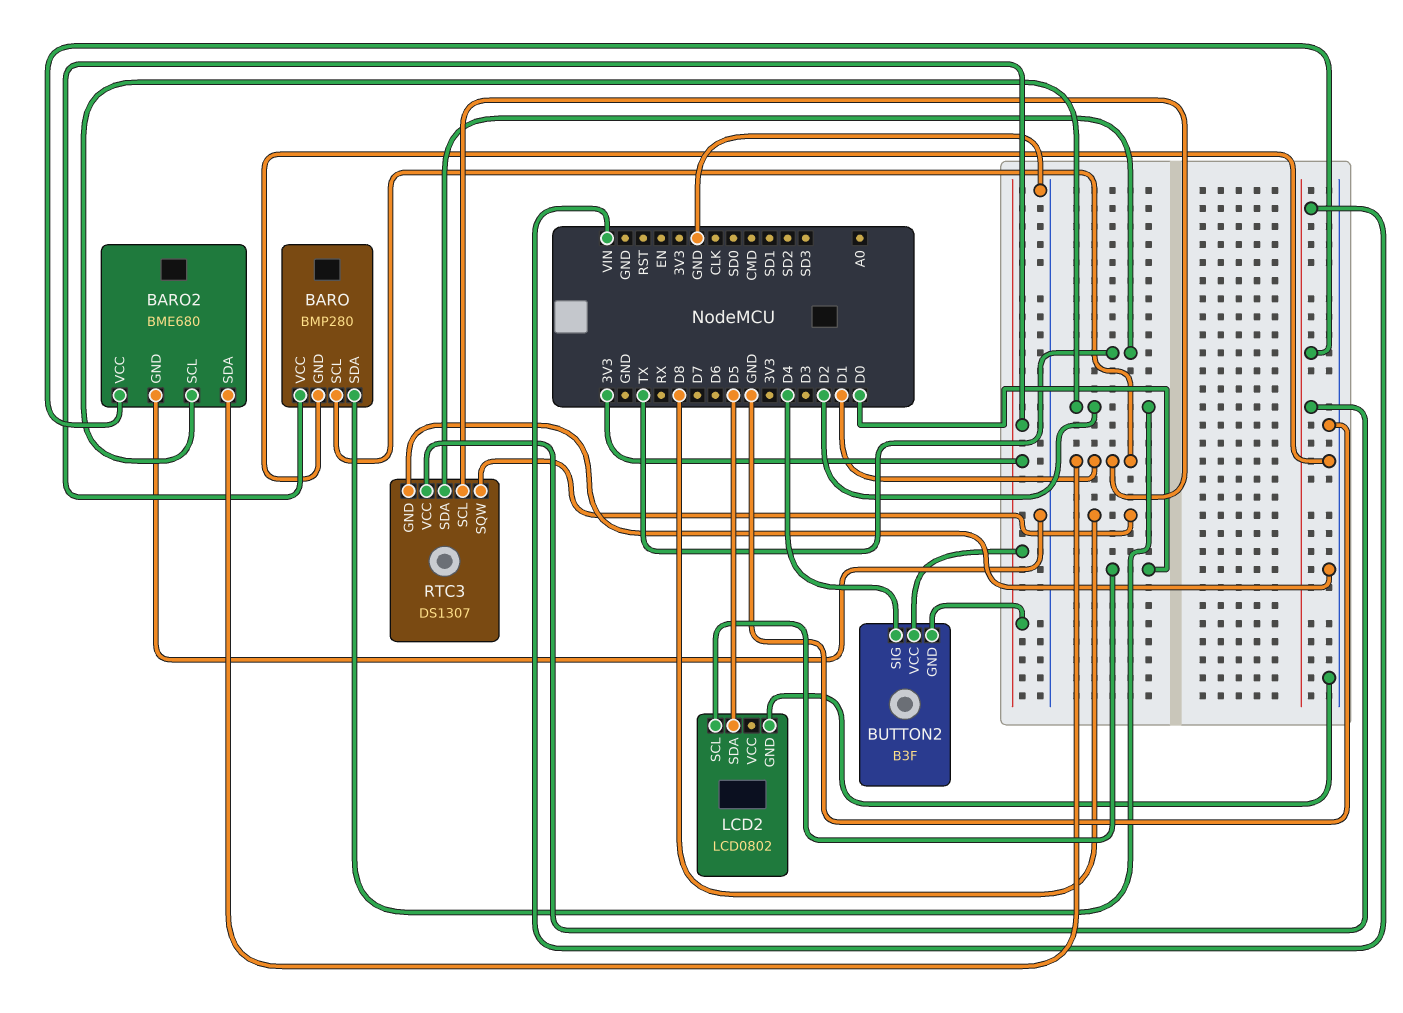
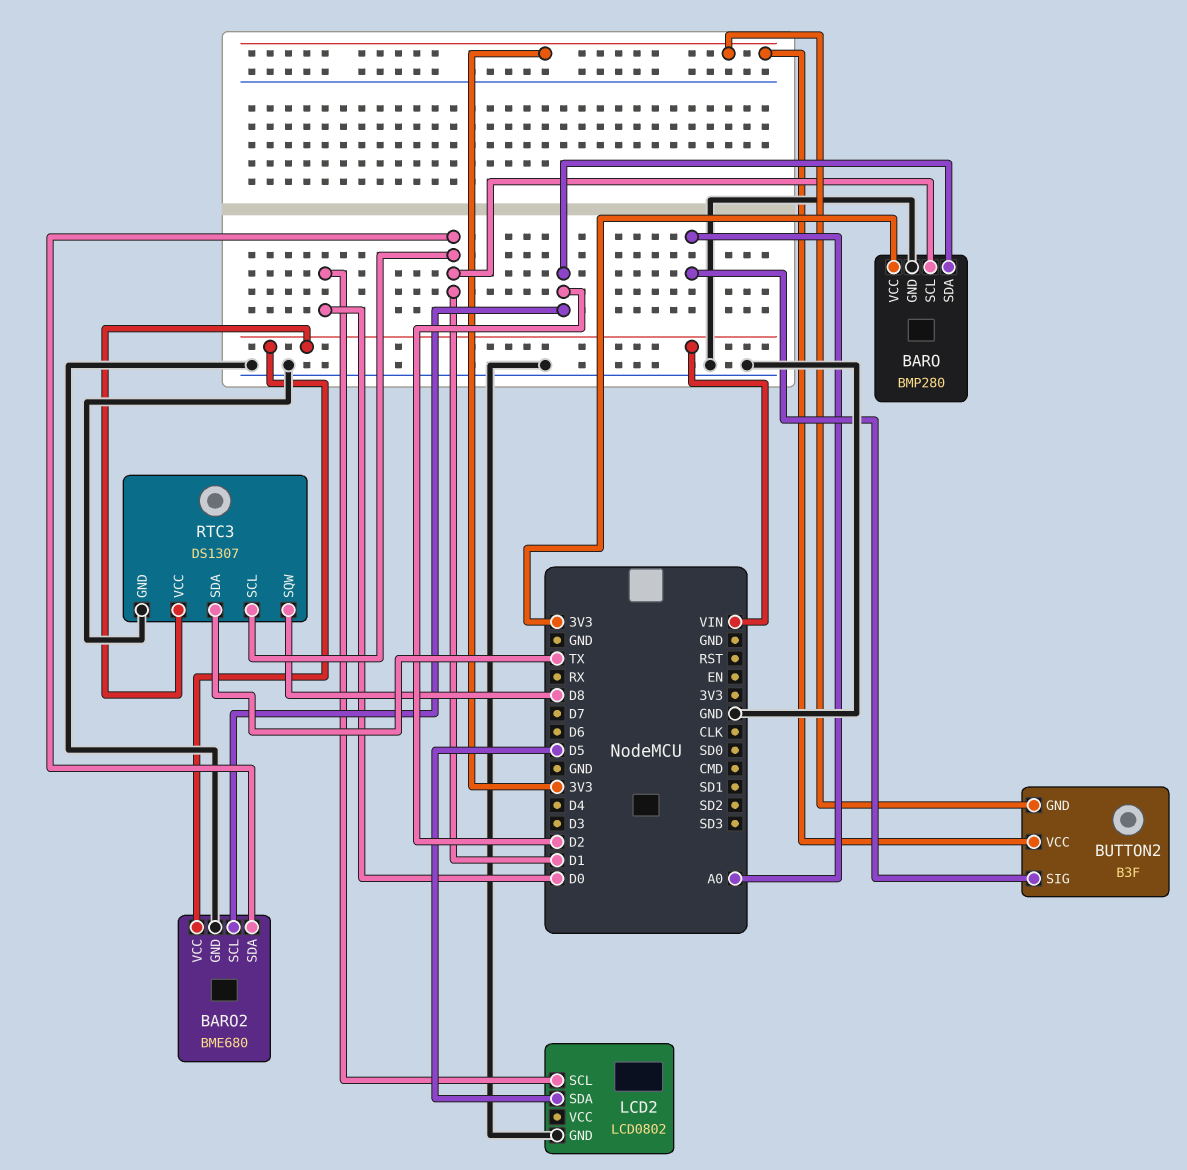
BUTTON2 pin SIG: D4 -> A0

